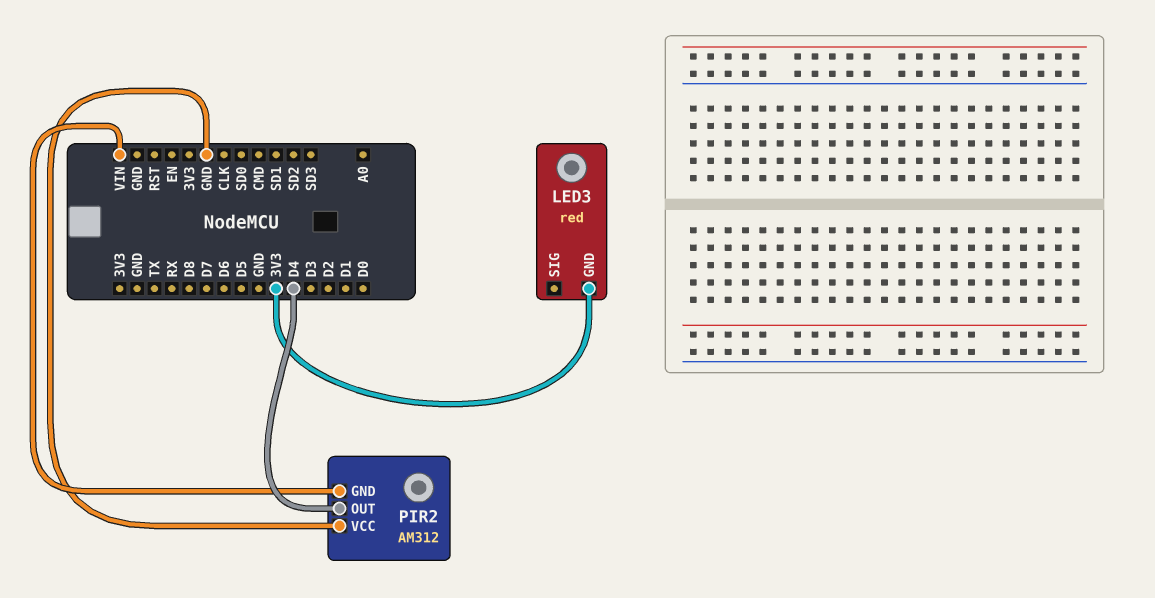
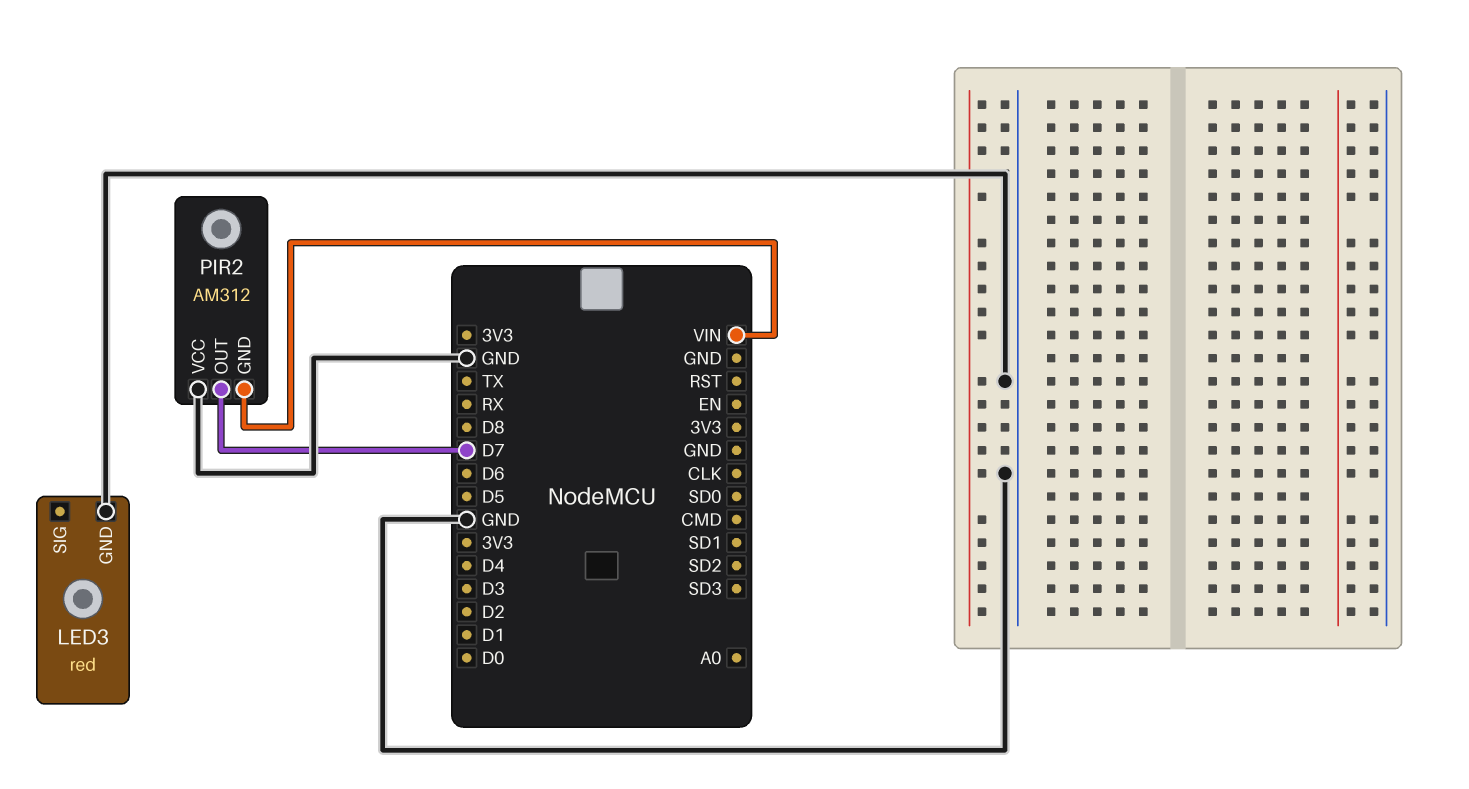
LED3 pin GND: 3V3 -> GND
PIR2 pin OUT: D4 -> D7

